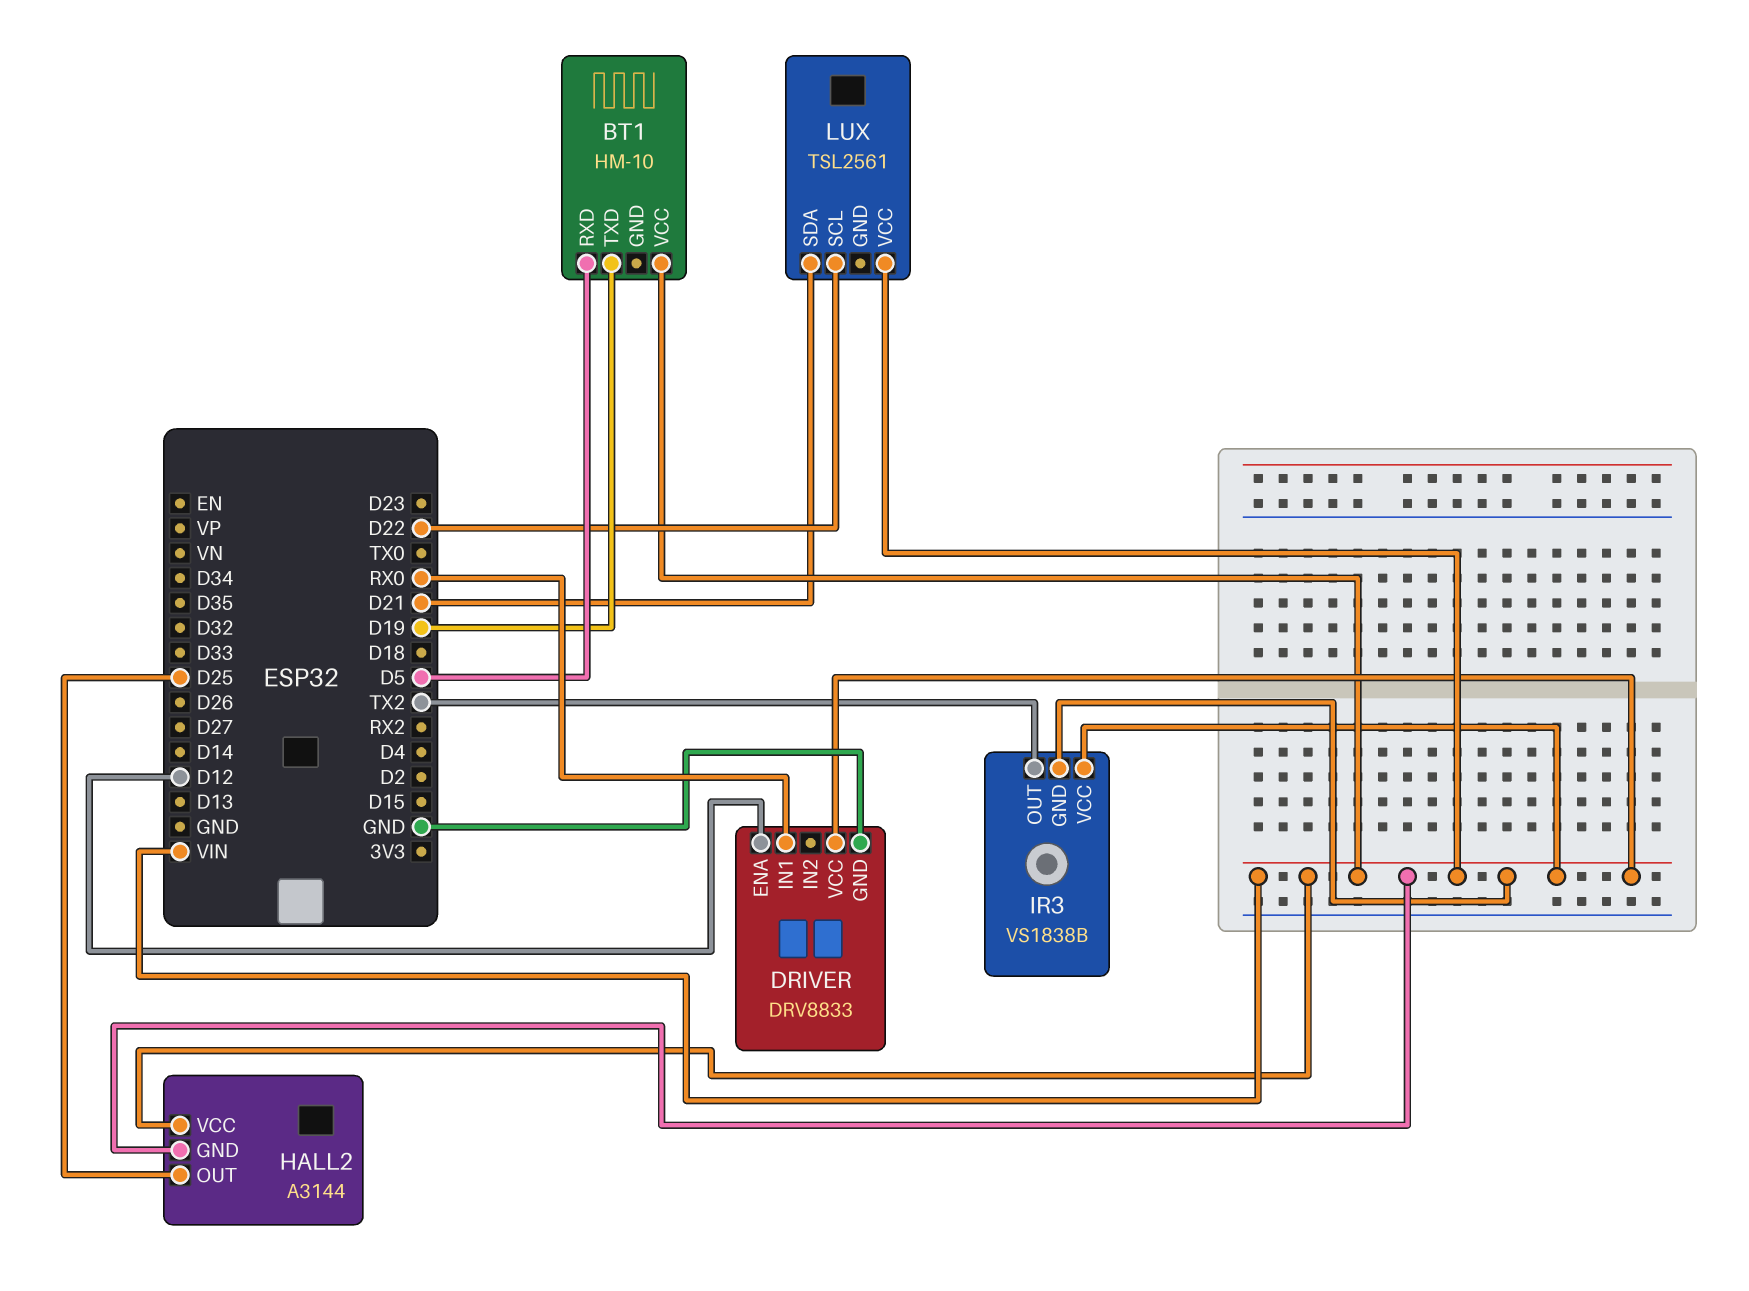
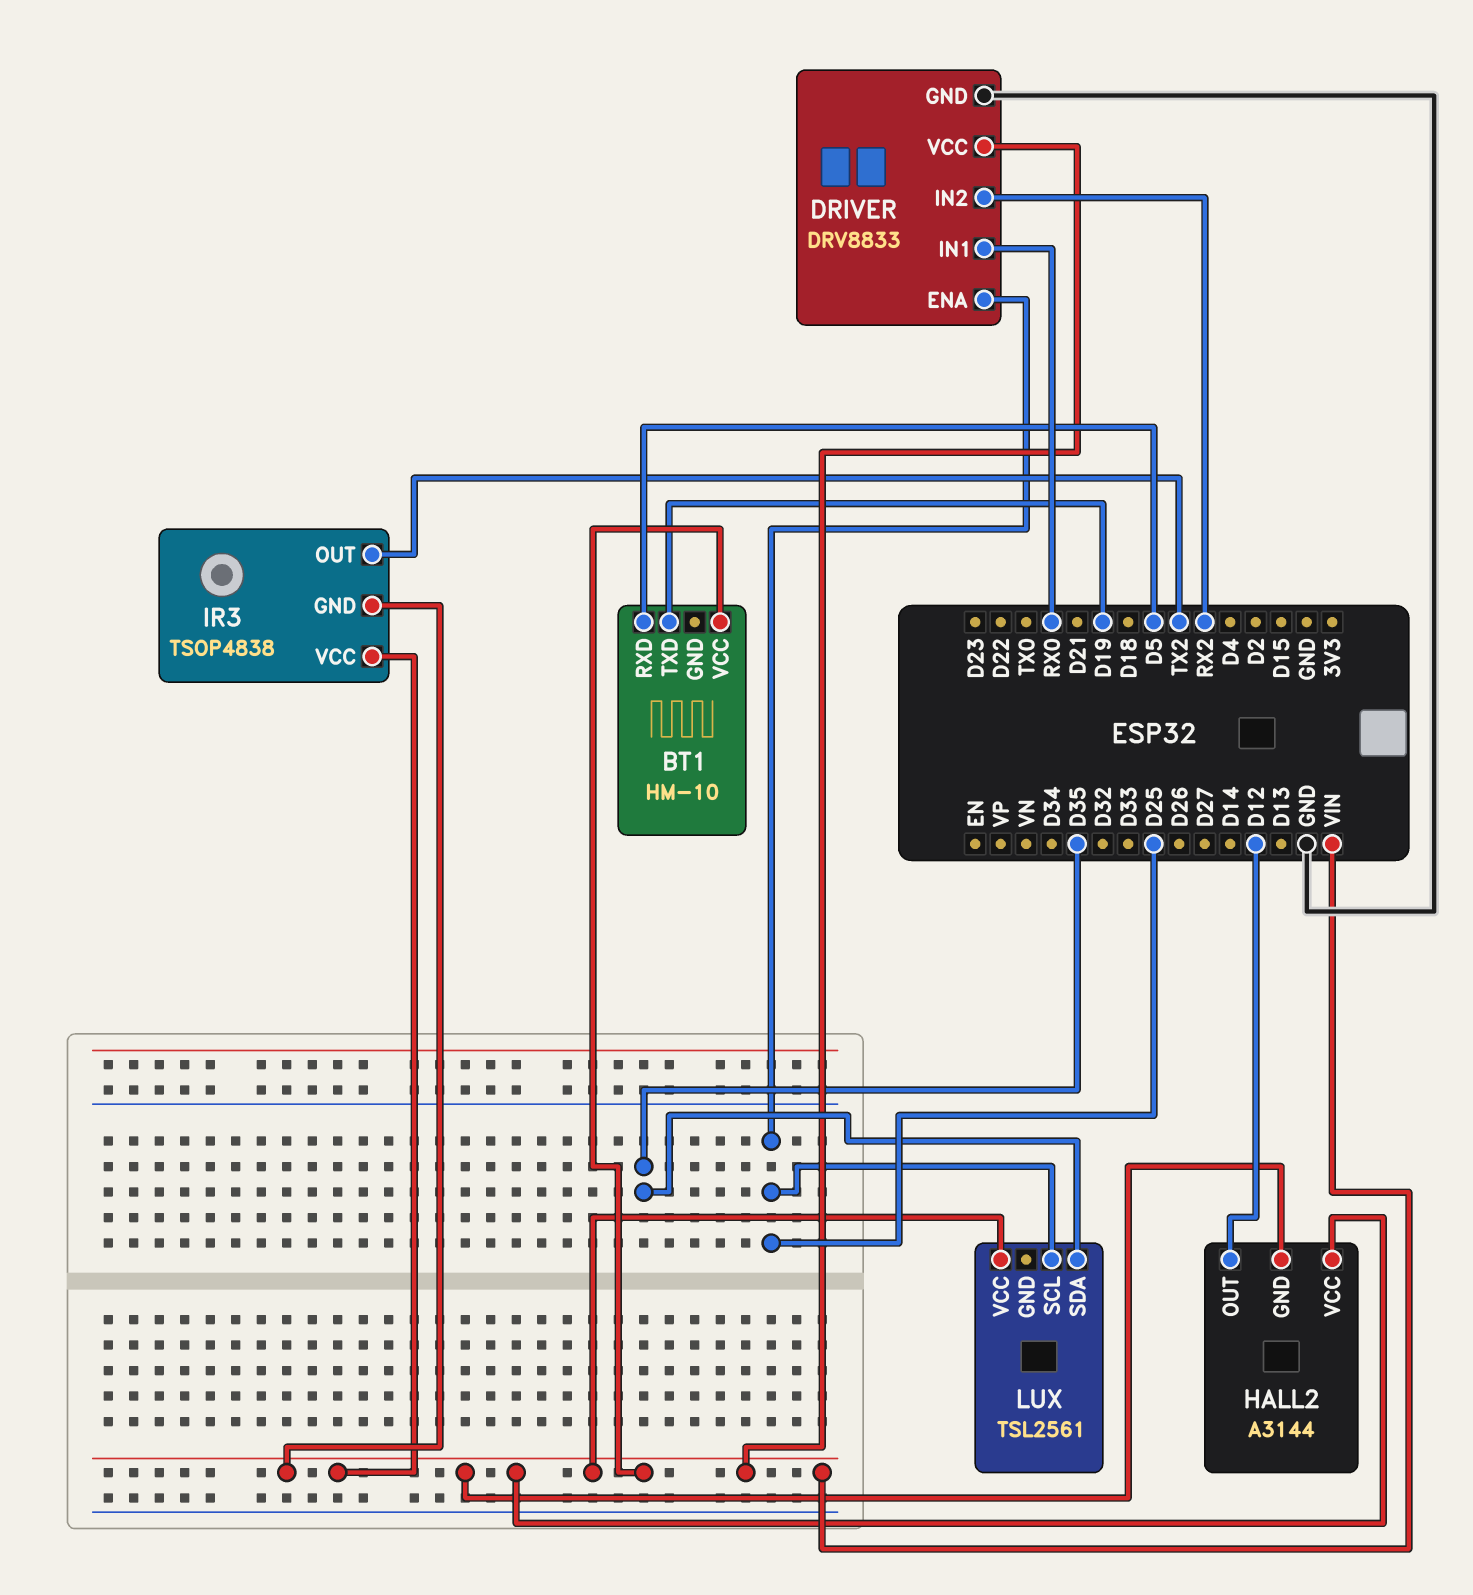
DRIVER pin ENA: D12 -> D25
DRIVER pin IN2: none -> RX2
HALL2 pin OUT: D25 -> D12
IR3: VS1838B -> TSOP4838
LUX pin SCL: D22 -> D25
LUX pin SDA: D21 -> D35

